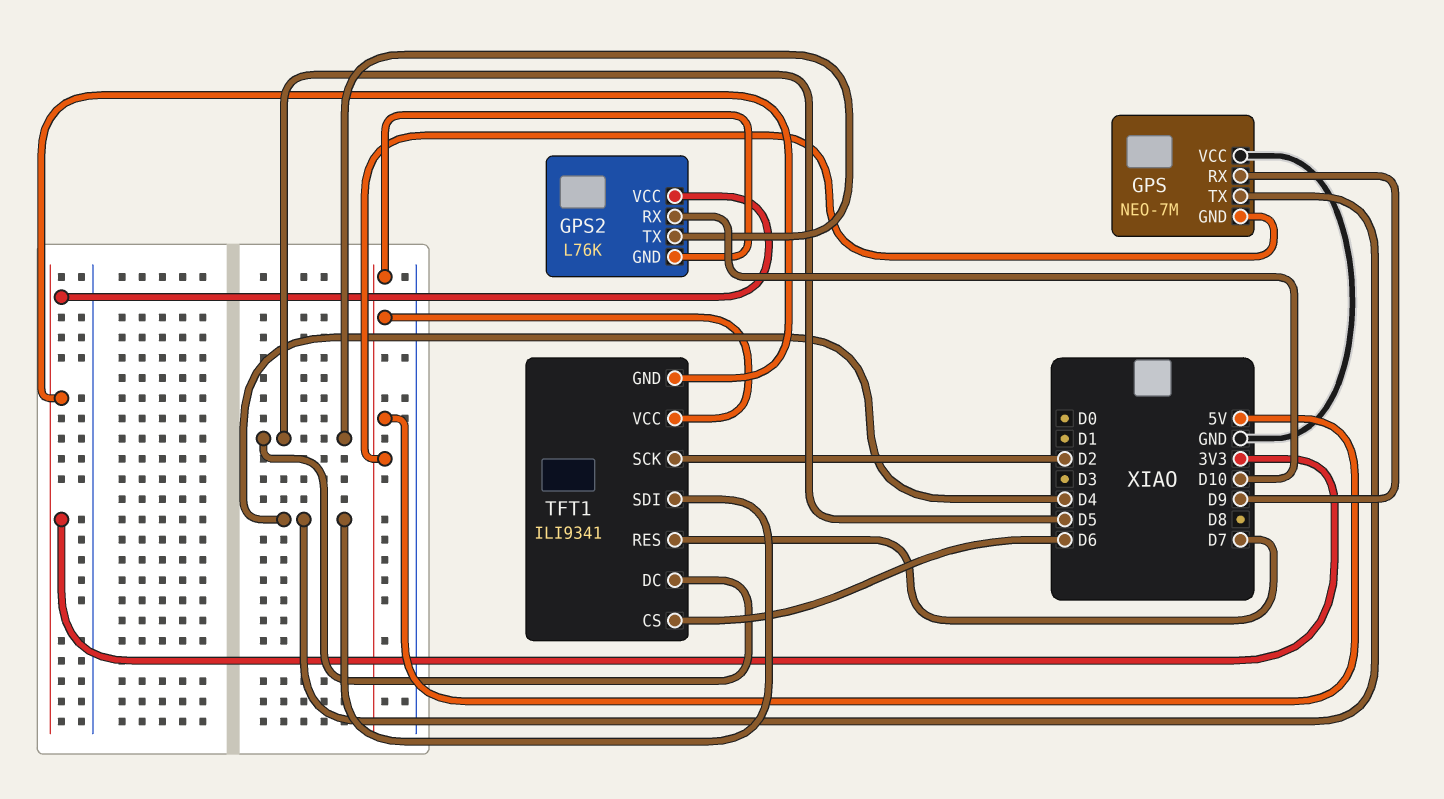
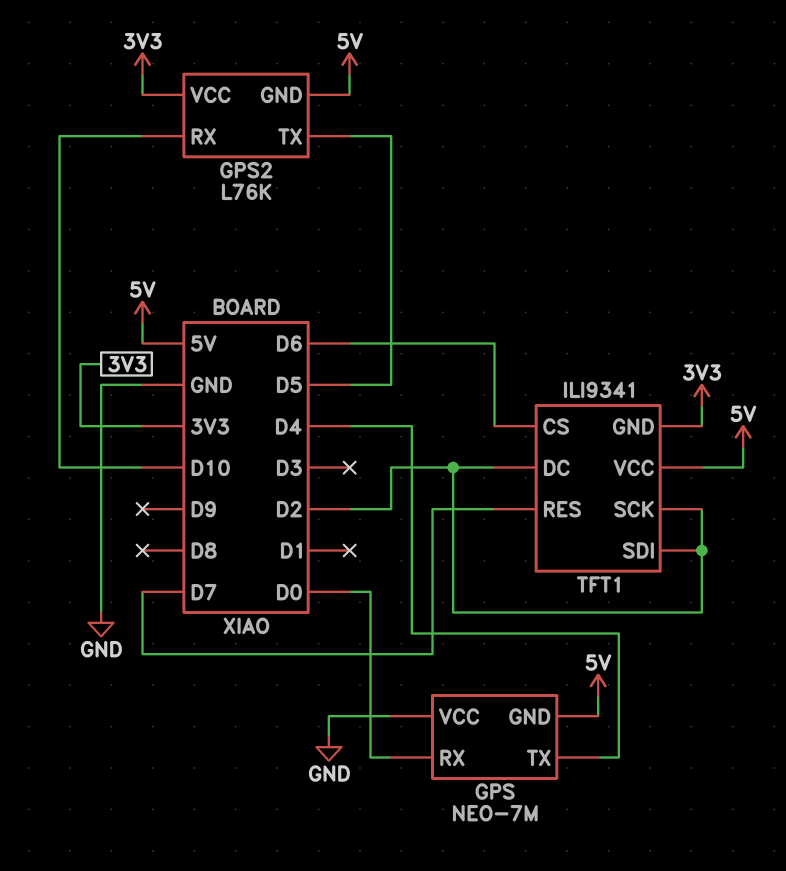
GPS pin RX: D9 -> D0
TFT1 pin DC: D5 -> D2
TFT1 pin SDI: D4 -> D2

